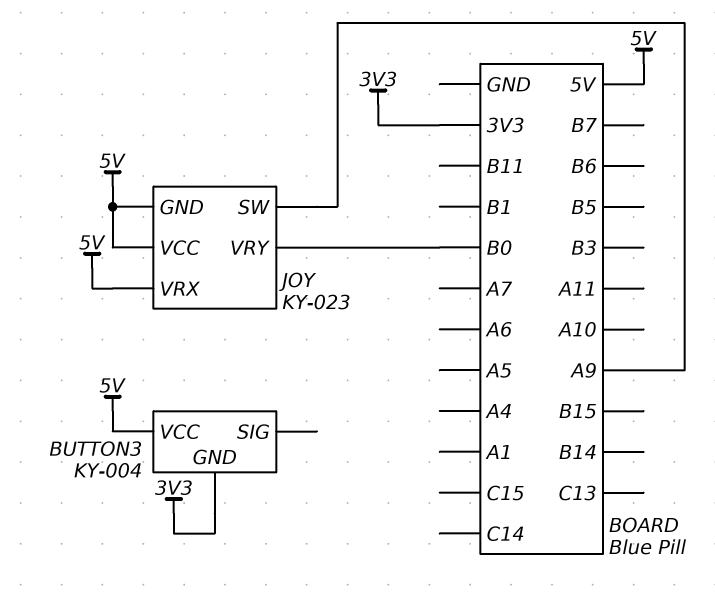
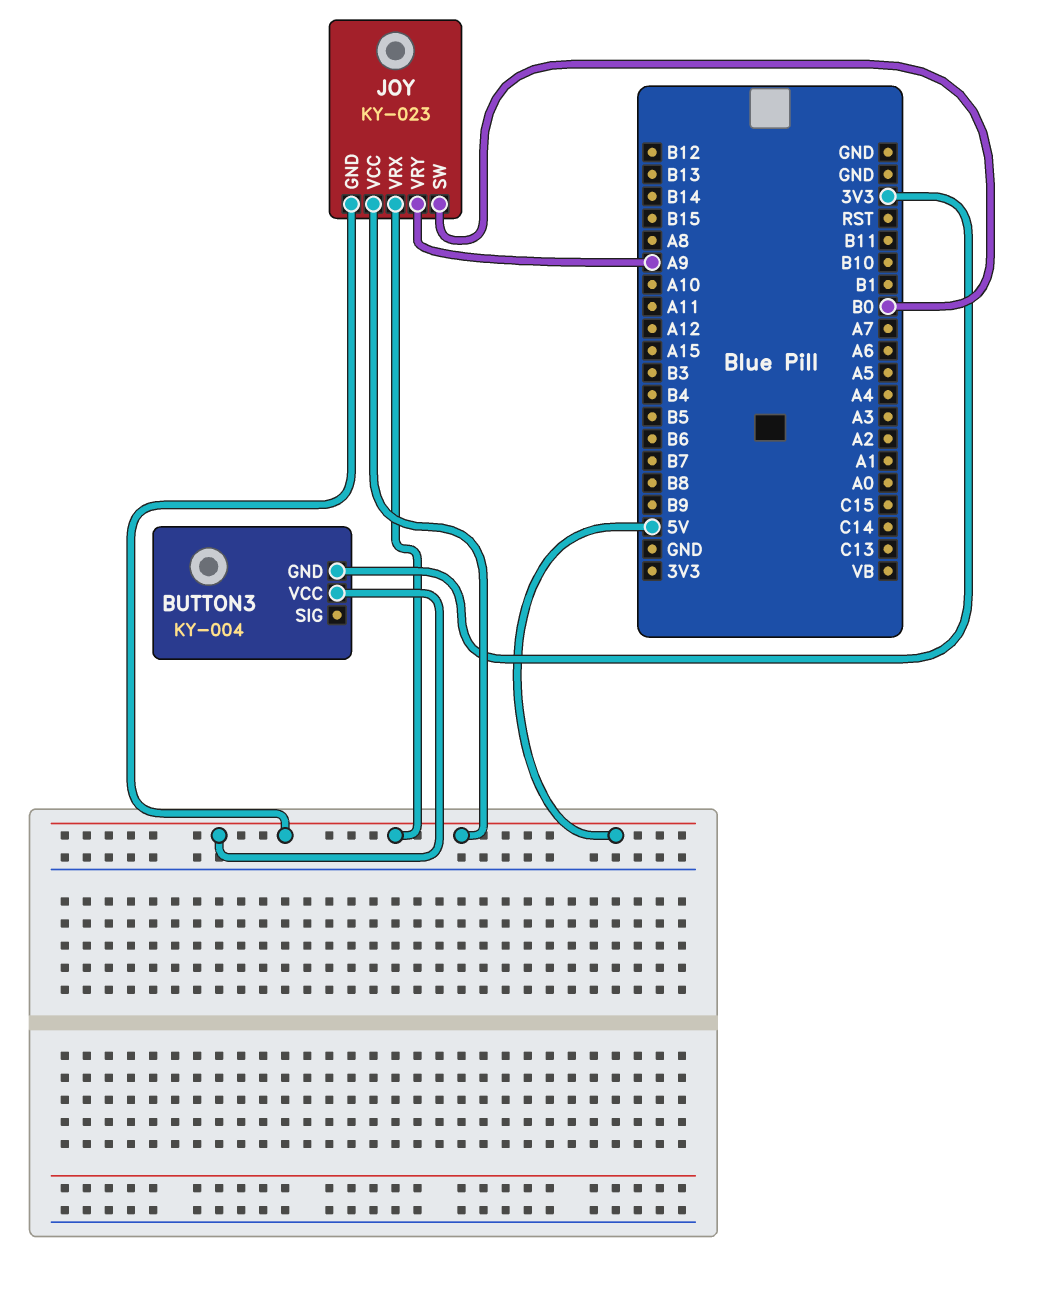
JOY pin SW: A9 -> B0
JOY pin VRY: B0 -> A9

